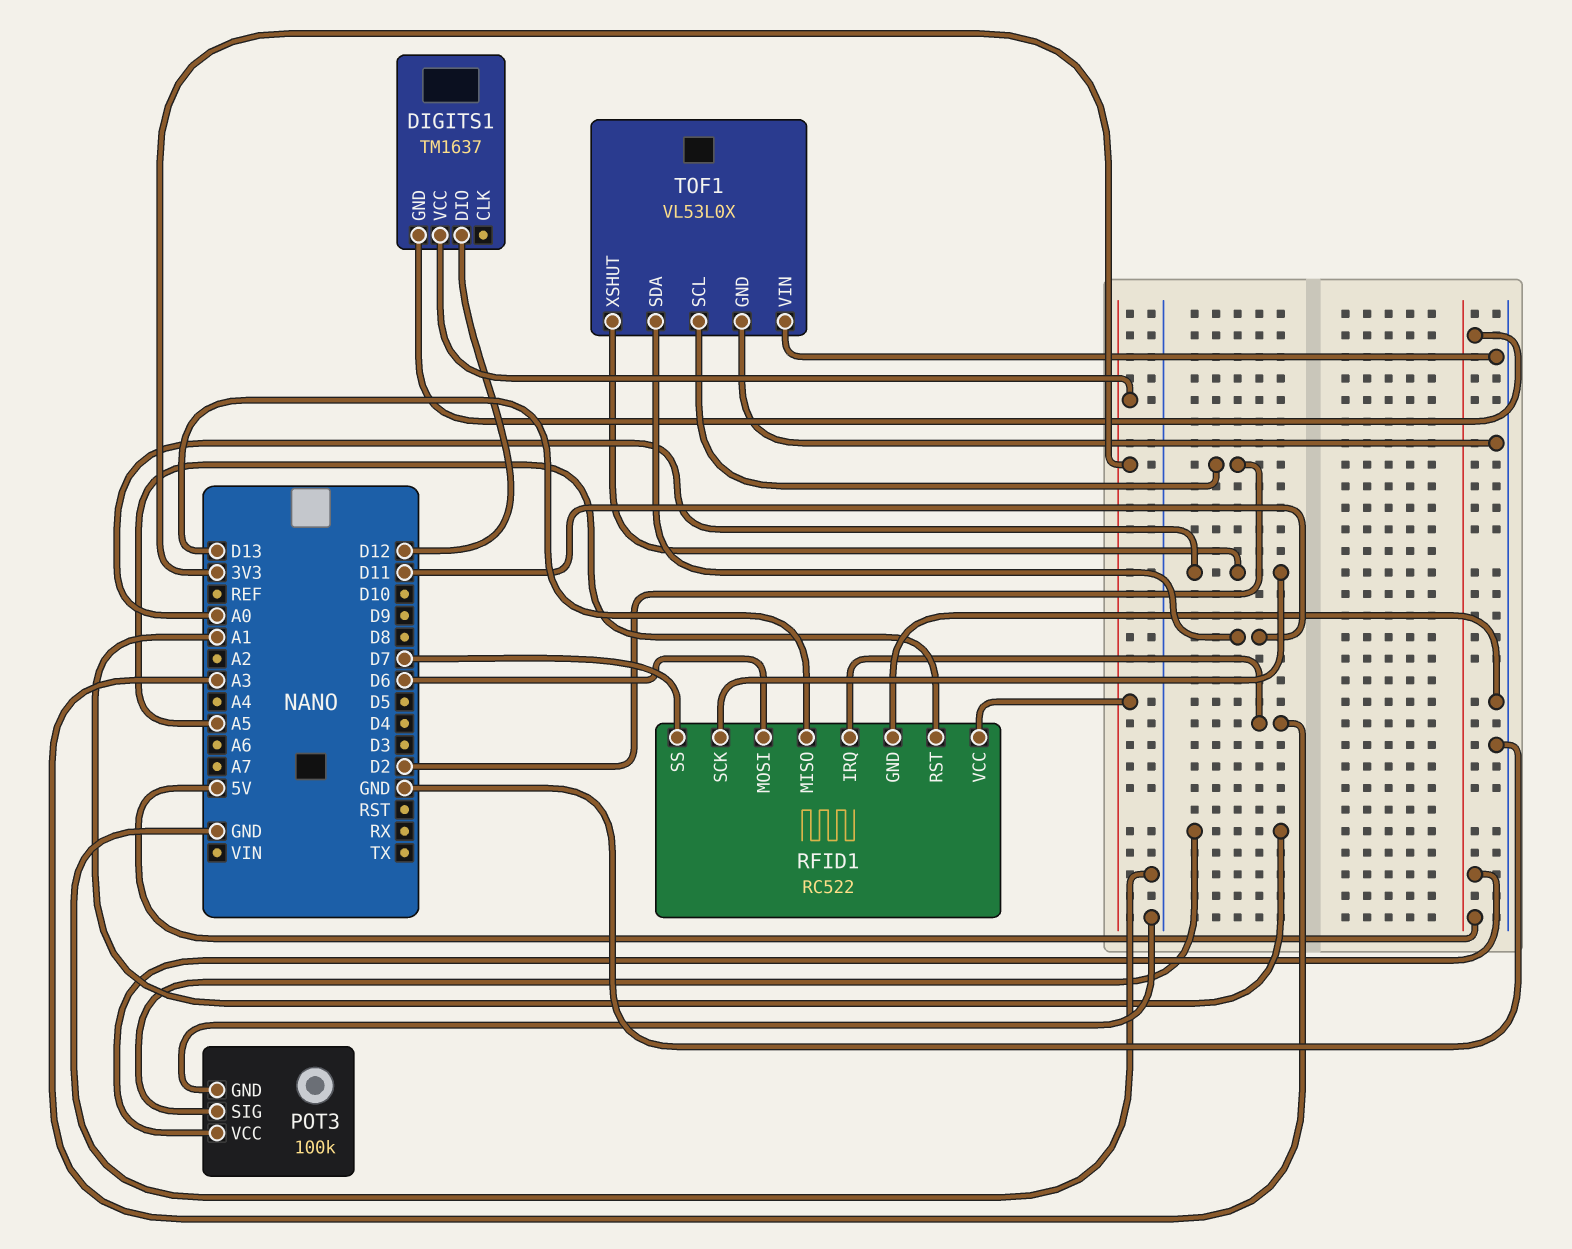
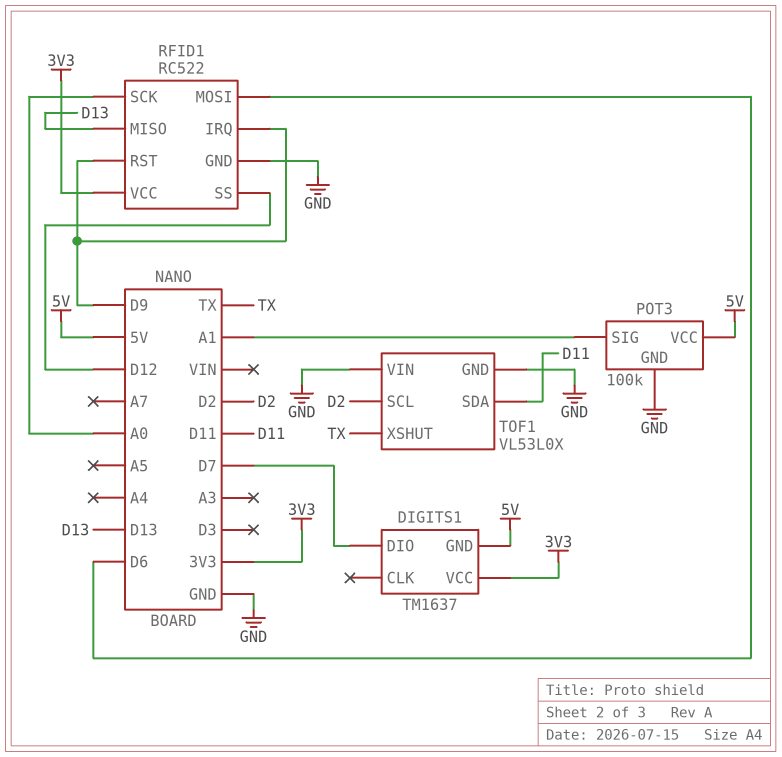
DIGITS1 pin DIO: D12 -> D7
RFID1 pin IRQ: A3 -> D9
RFID1 pin RST: A5 -> D9
RFID1 pin SS: D7 -> D12
TOF1 pin XSHUT: A0 -> TX

